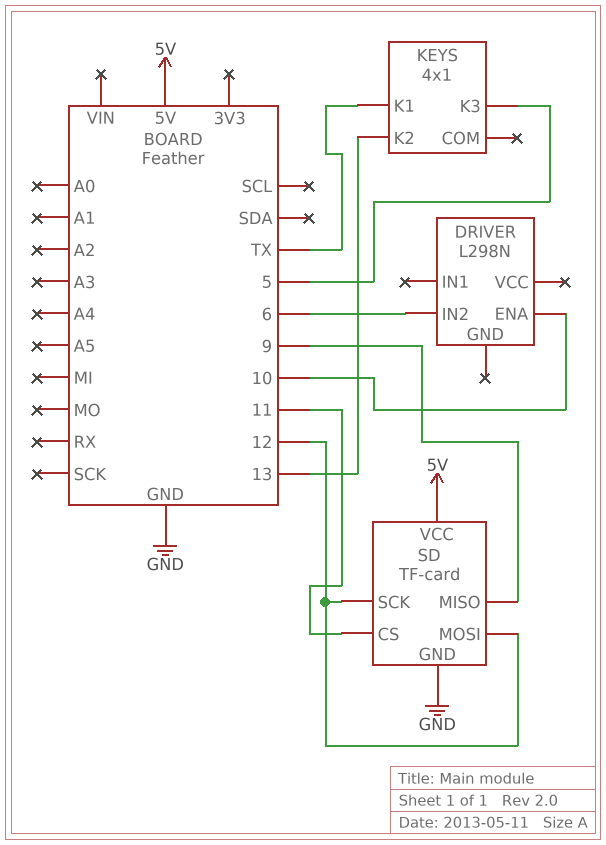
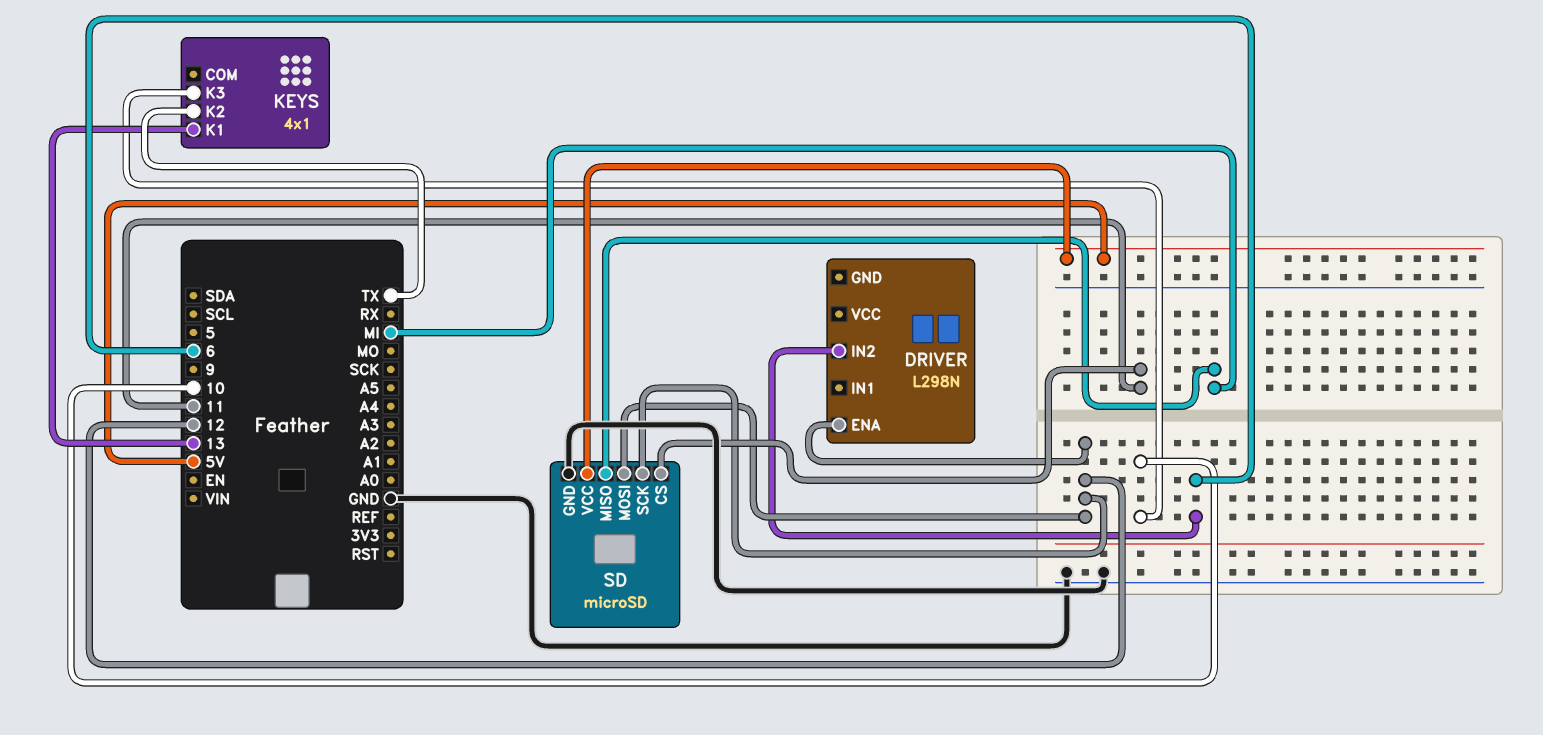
DRIVER pin ENA: 10 -> 12
KEYS pin K1: TX -> 13
KEYS pin K2: 13 -> TX
KEYS pin K3: 5 -> 10
SD: TF-card -> microSD
SD pin MISO: 9 -> MI

